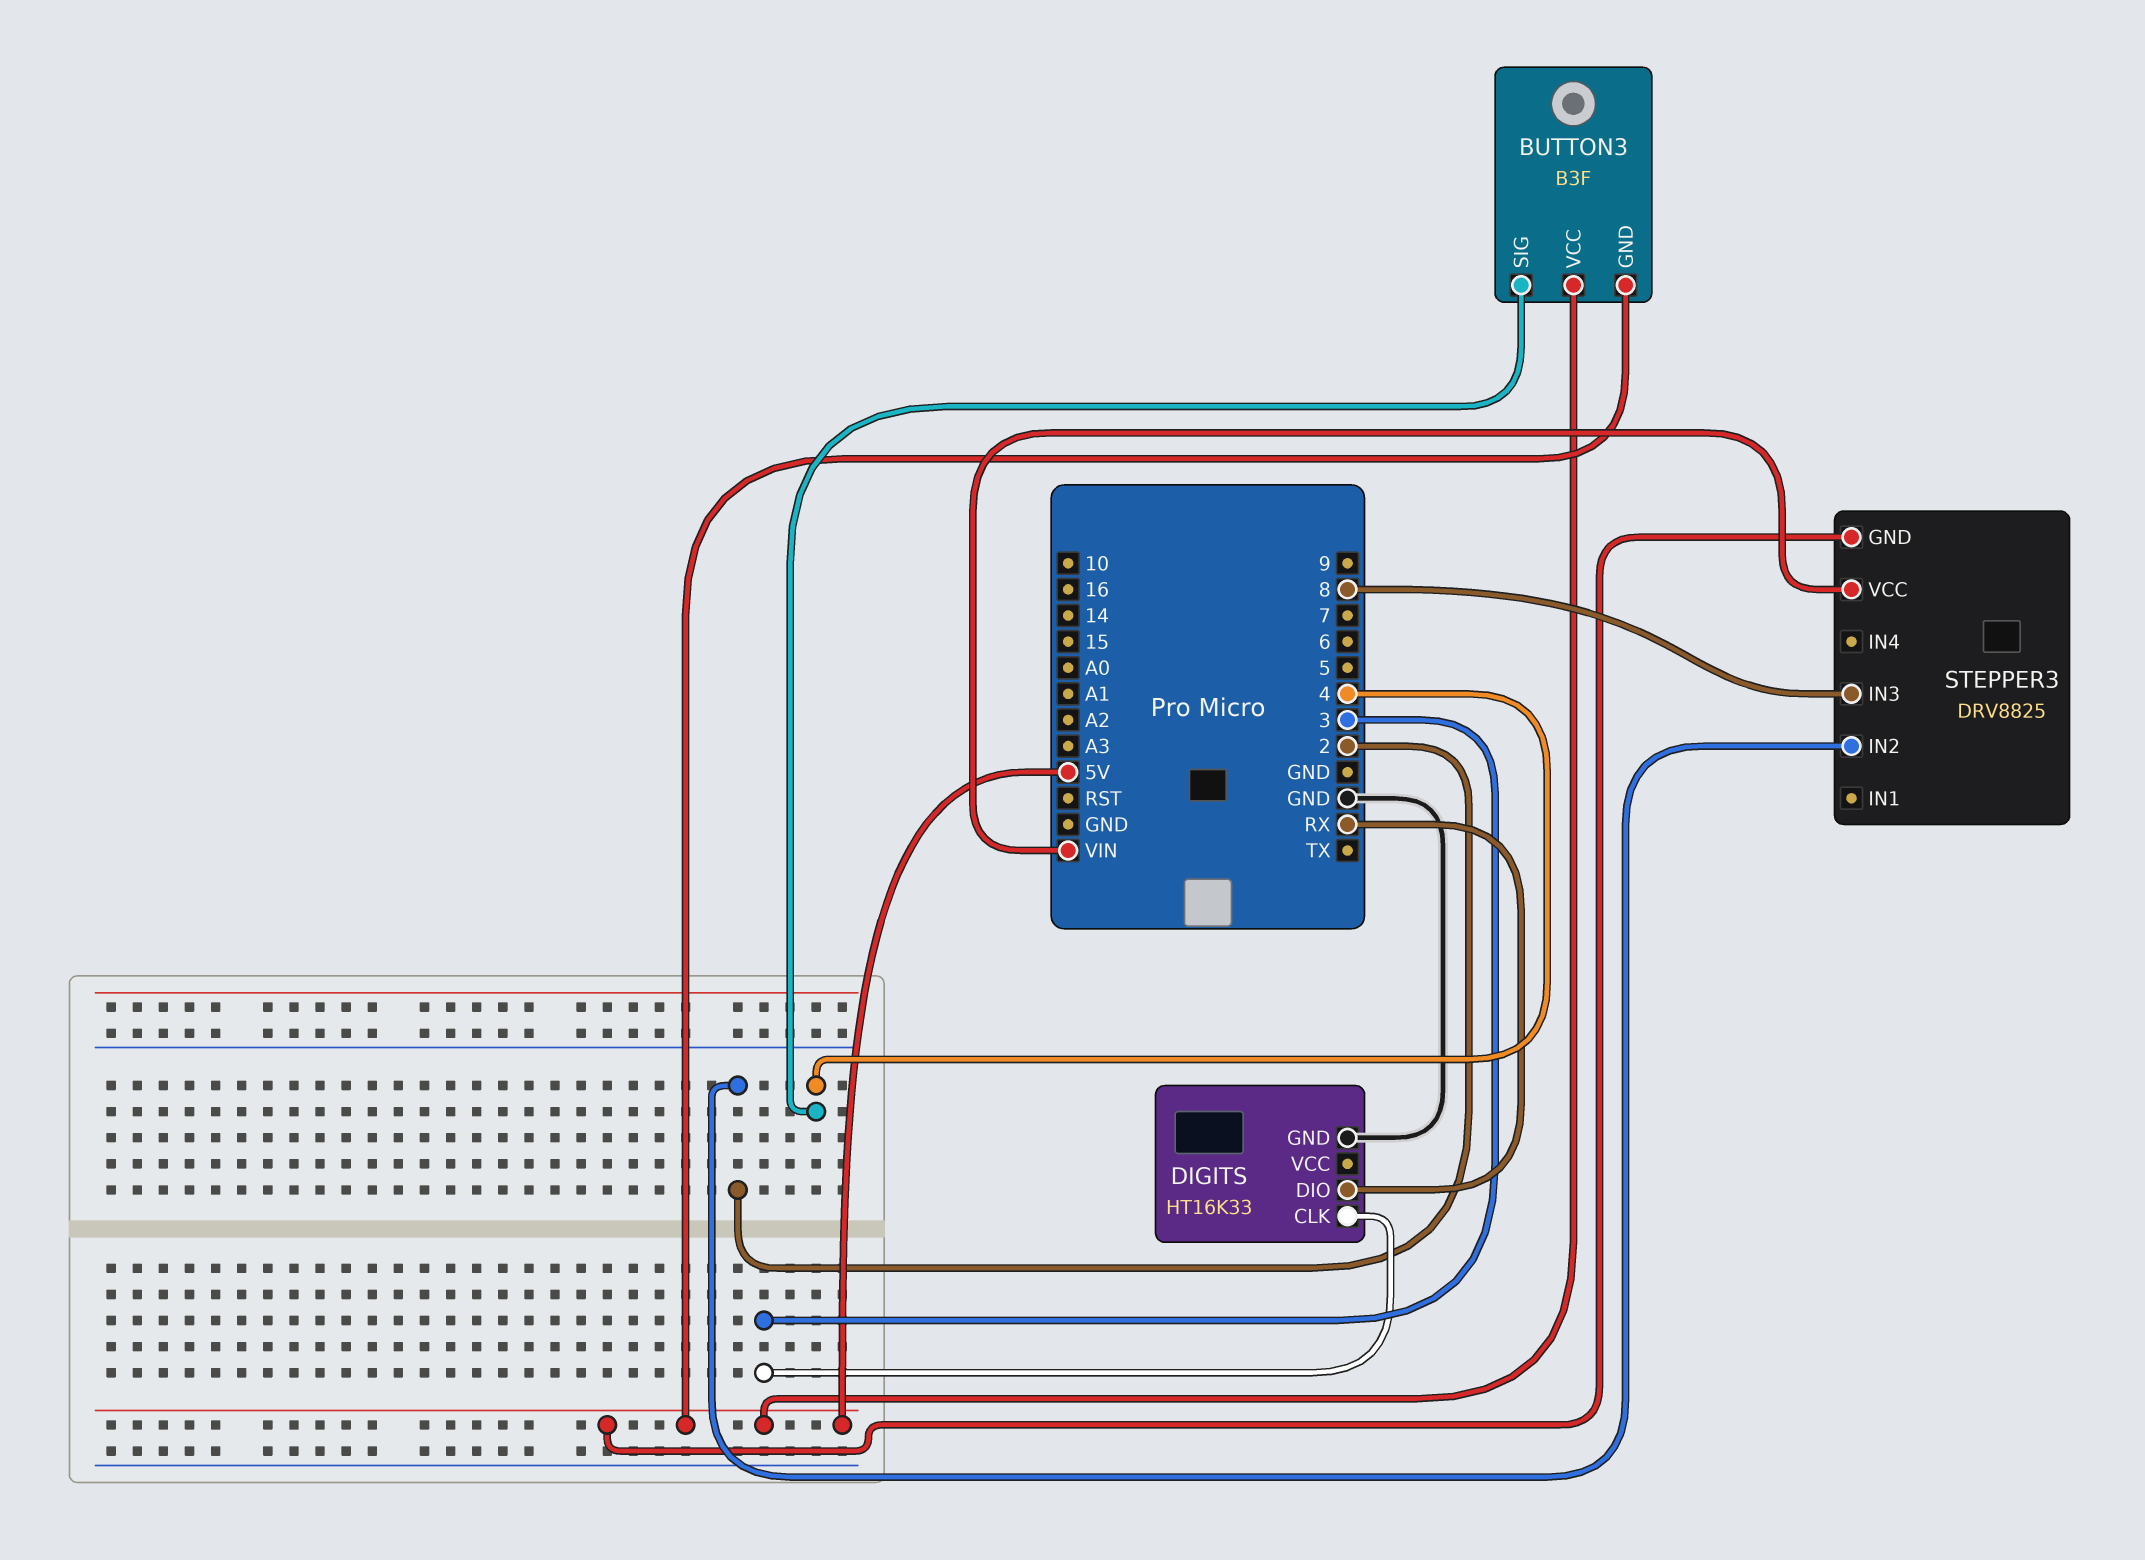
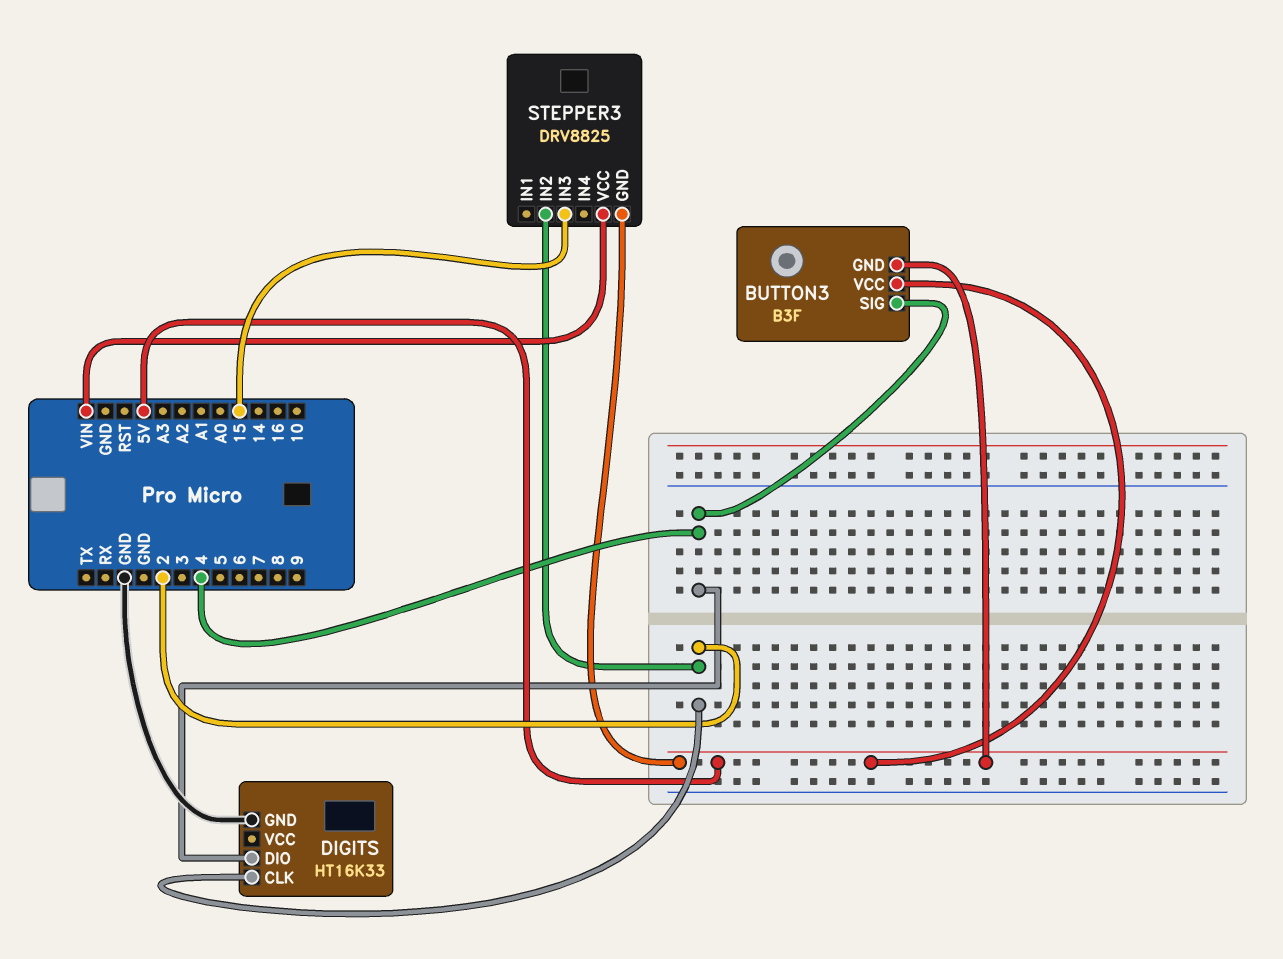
DIGITS pin CLK: 3 -> 2
DIGITS pin DIO: RX -> 4
STEPPER3 pin IN3: 8 -> 15

